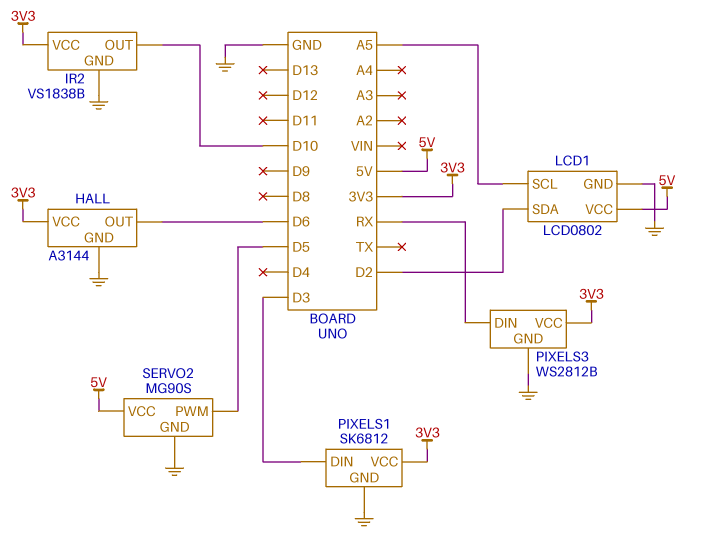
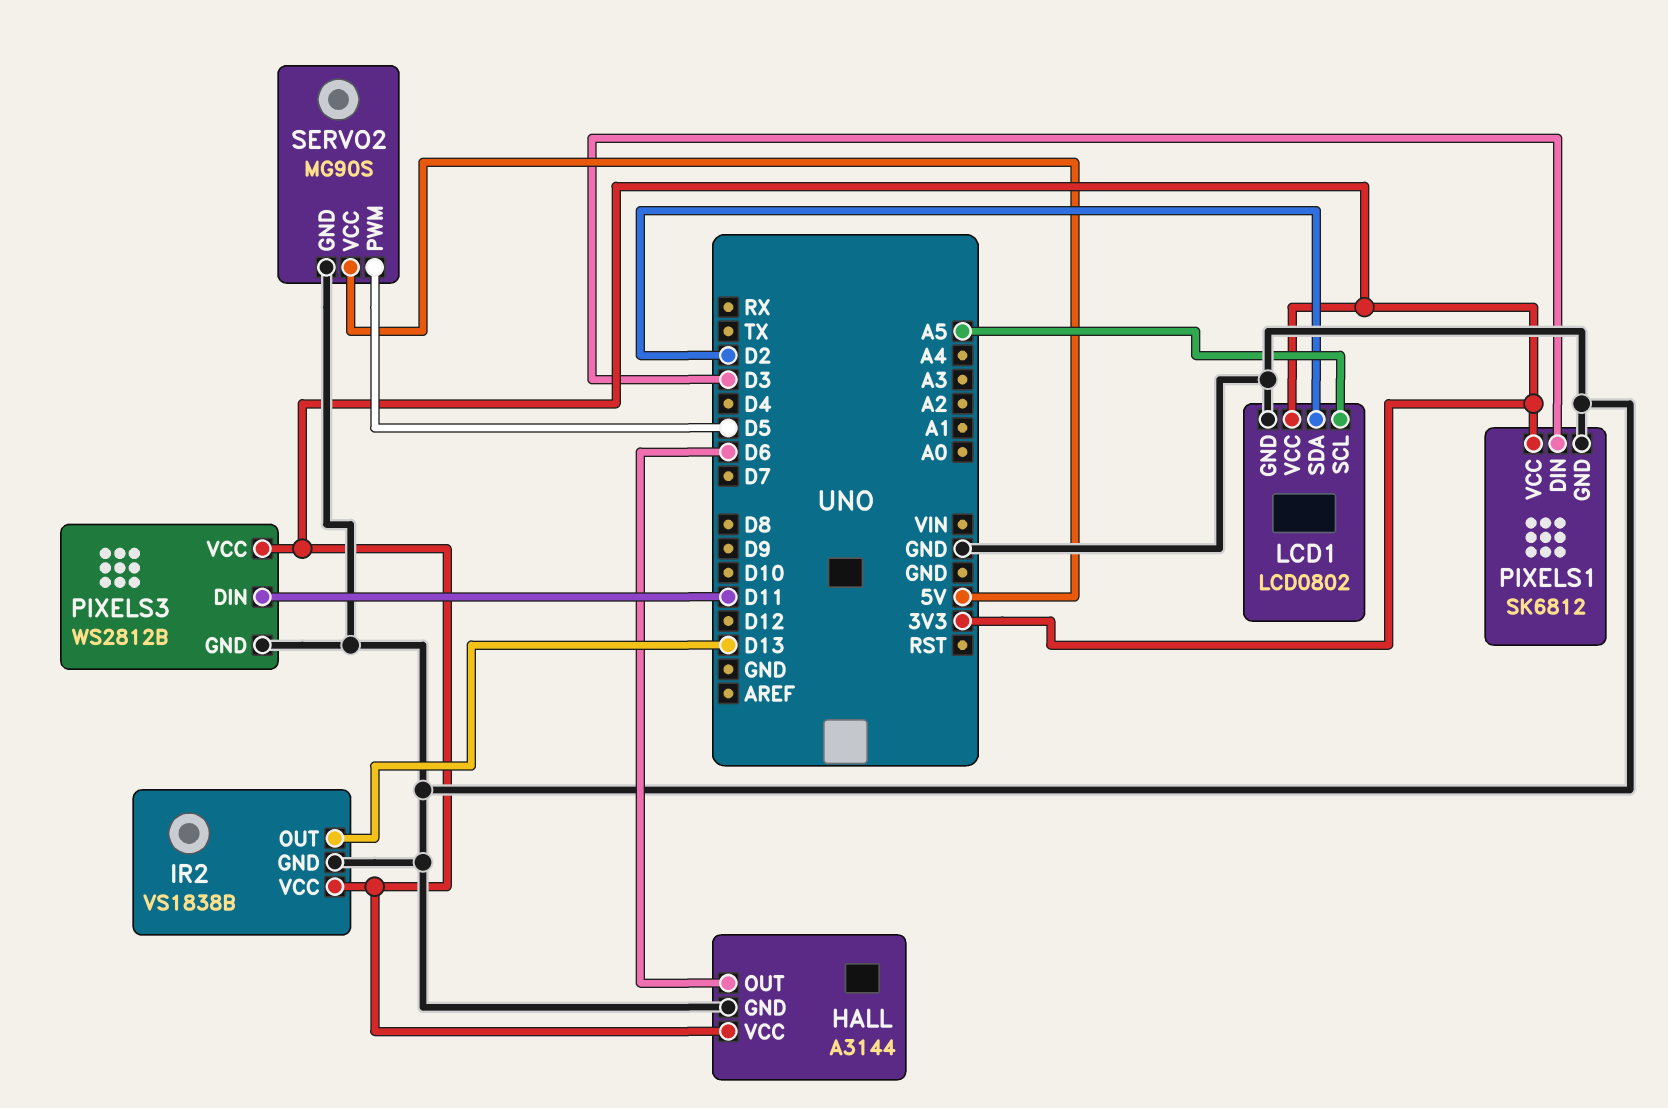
IR2 pin OUT: D10 -> D13
LCD1 pin VCC: 5V -> 3V3
PIXELS3 pin DIN: RX -> D11

